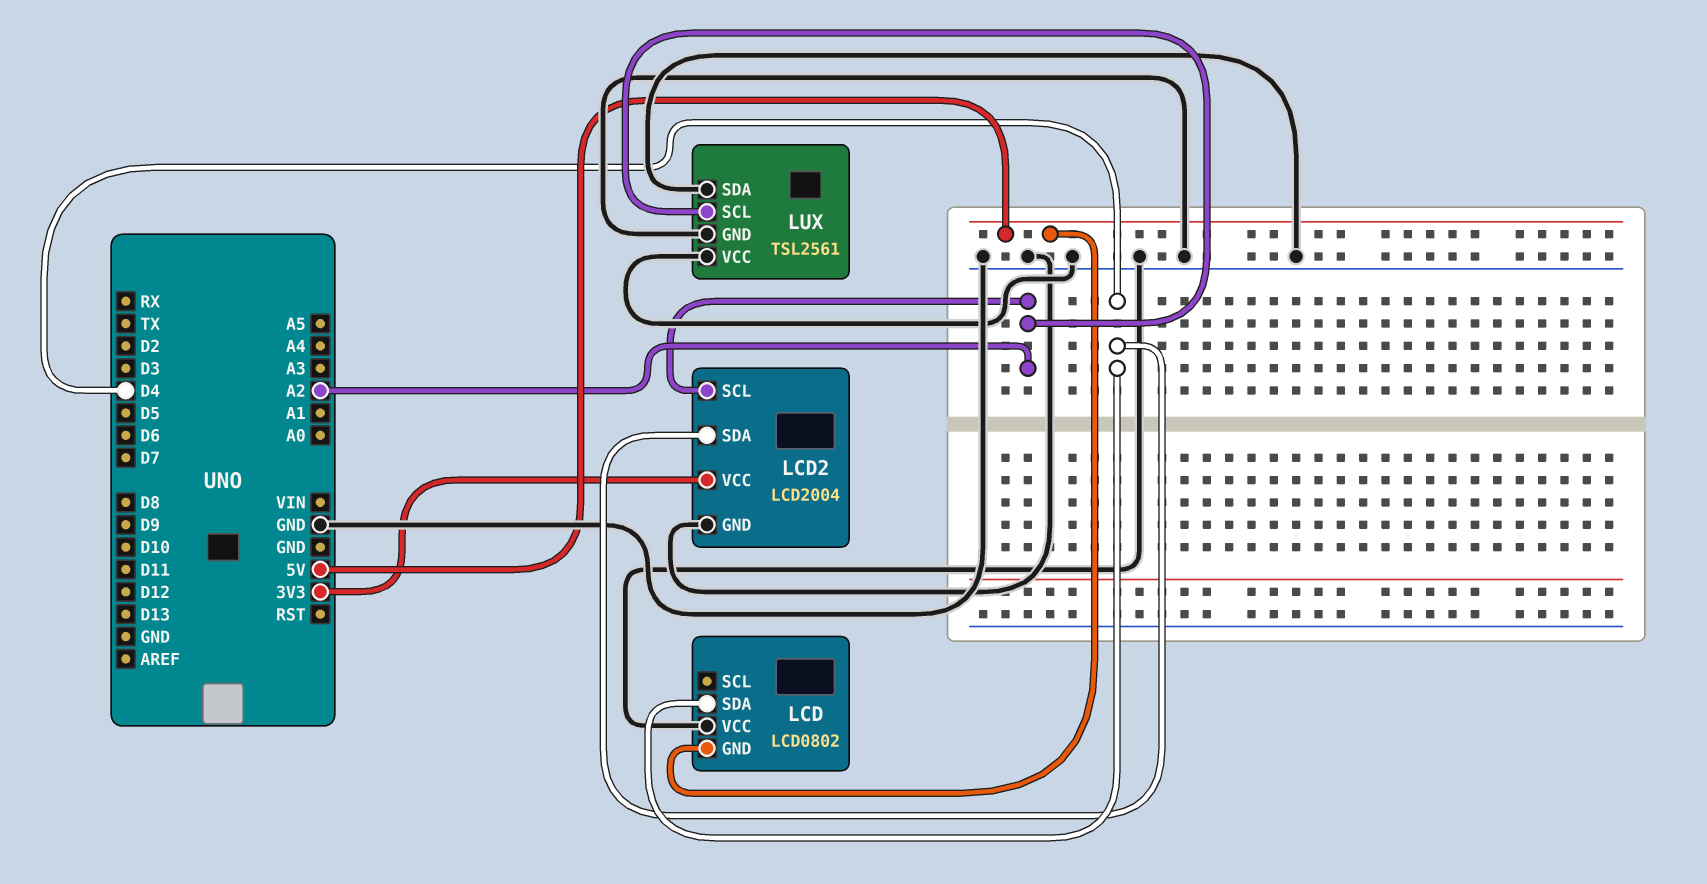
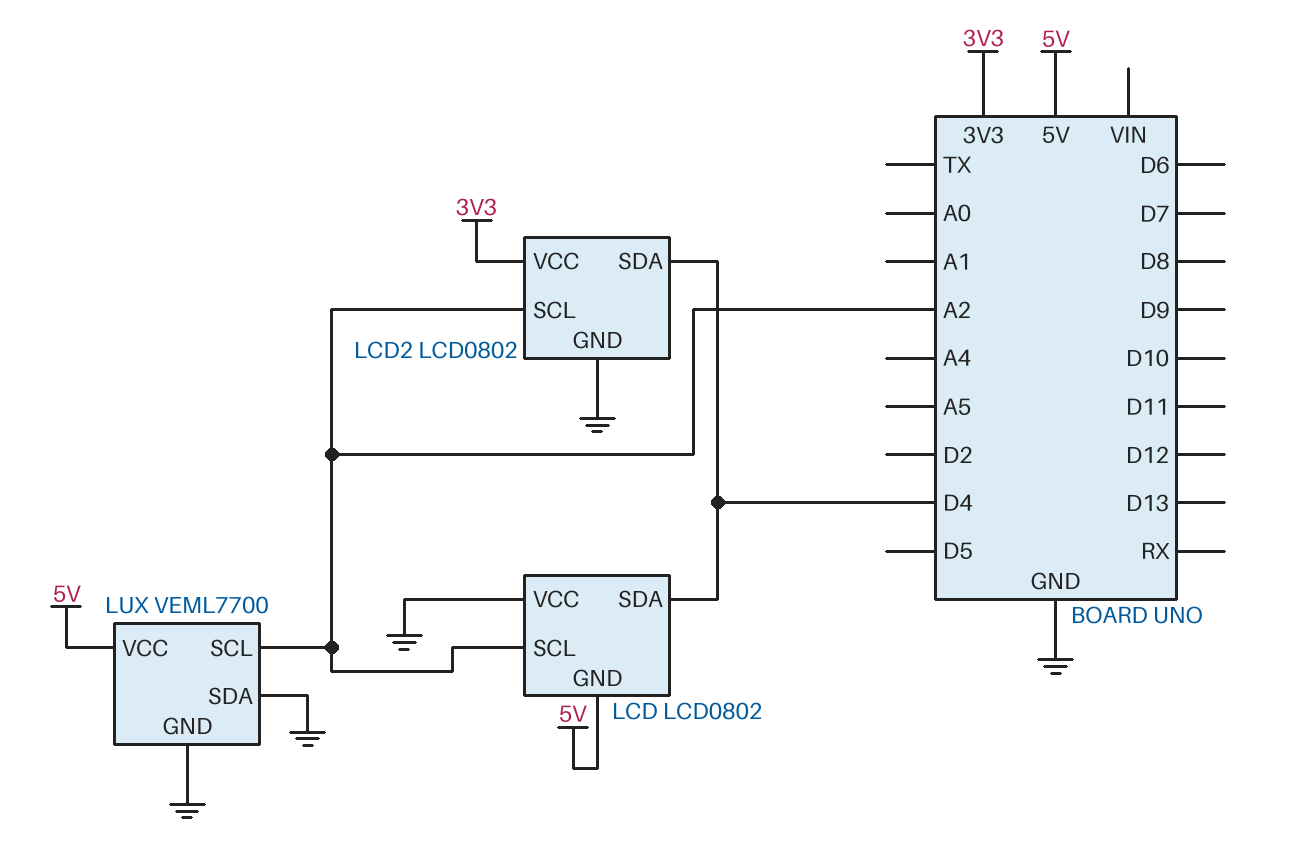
LCD pin SCL: none -> A2
LCD2: LCD2004 -> LCD0802
LUX: TSL2561 -> VEML7700
LUX pin VCC: GND -> 5V

